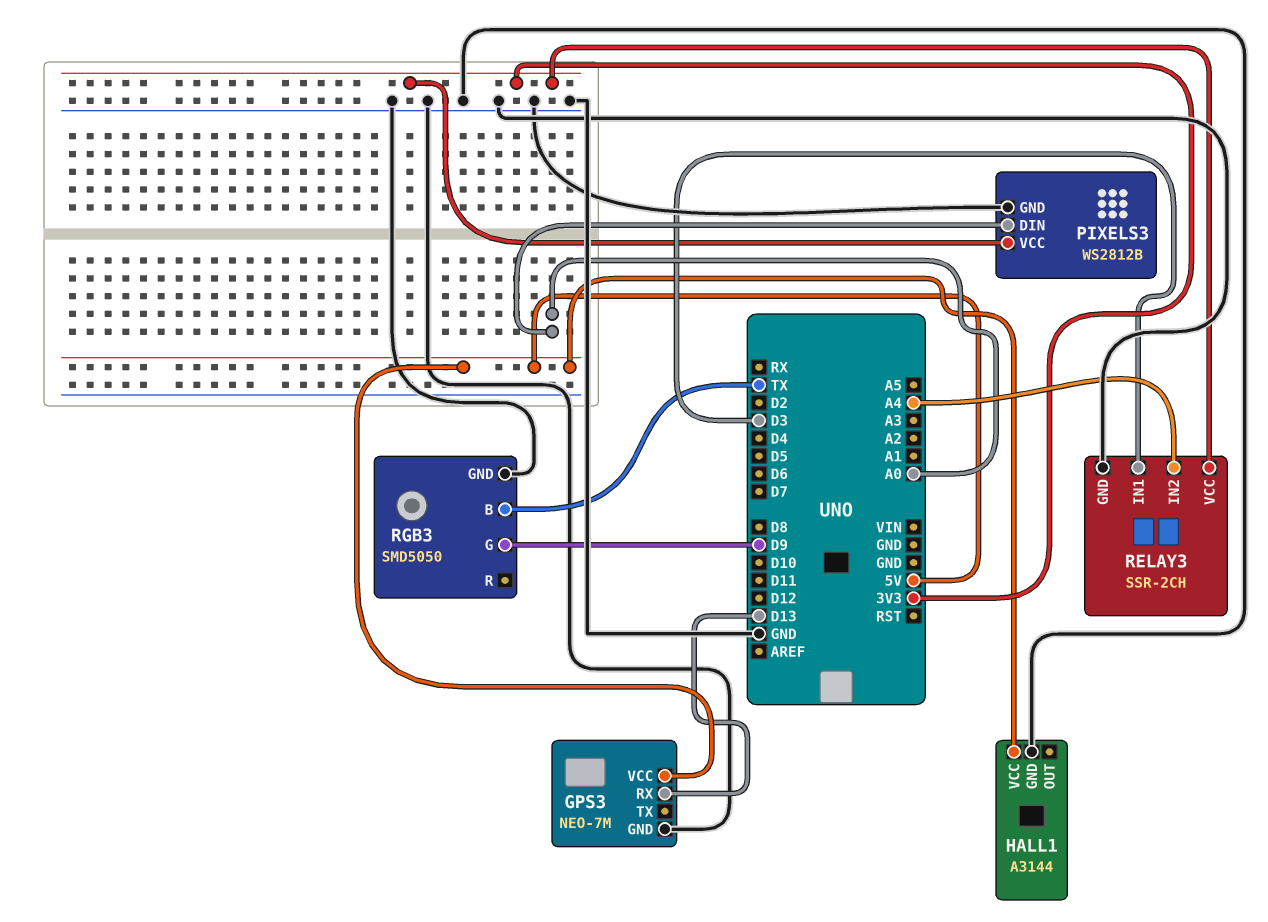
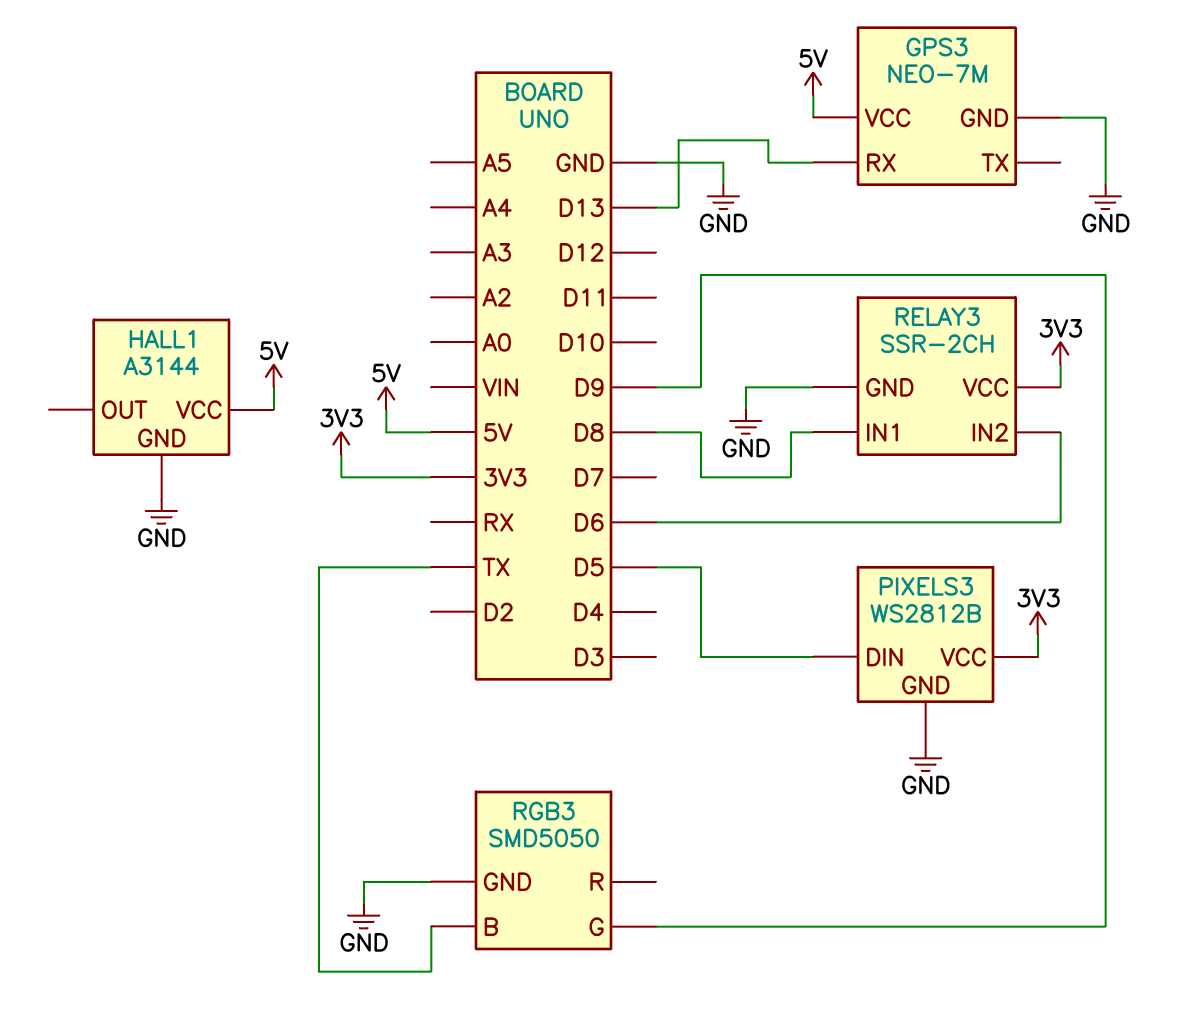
PIXELS3 pin DIN: A0 -> D5
RELAY3 pin IN1: D3 -> D8
RELAY3 pin IN2: A4 -> D6

